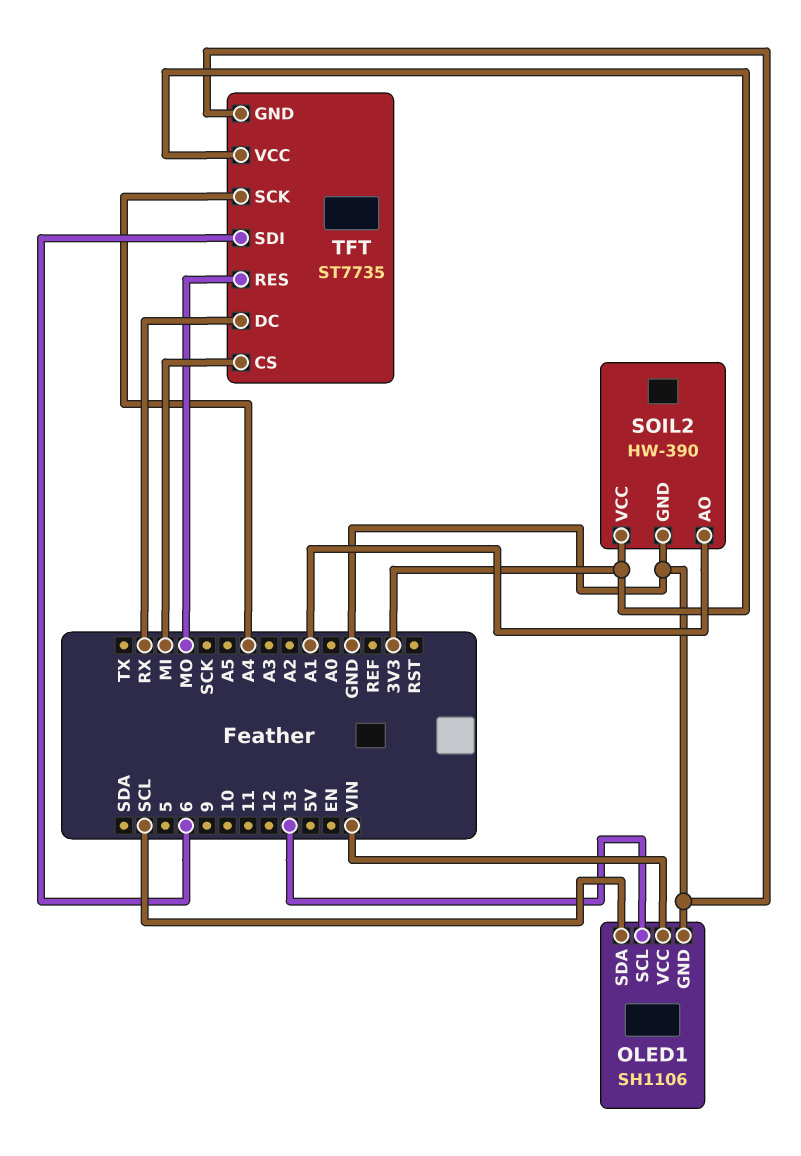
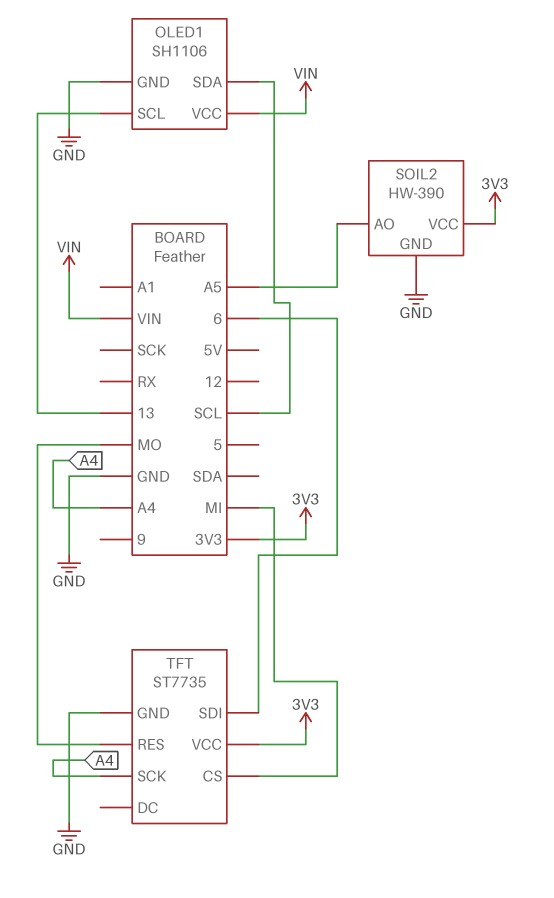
SOIL2 pin AO: A1 -> A5
TFT pin DC: RX -> none

